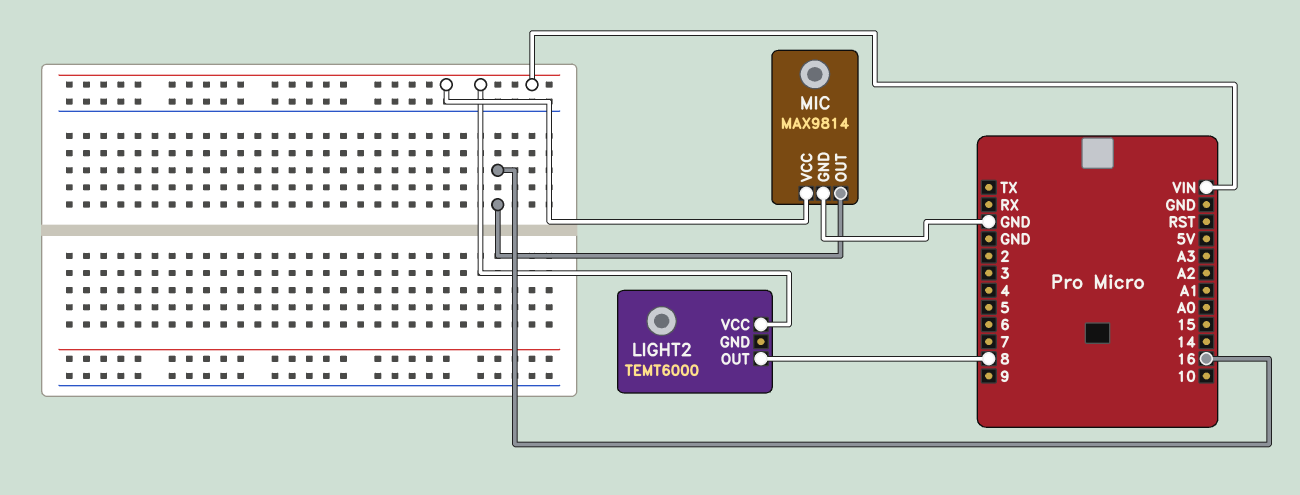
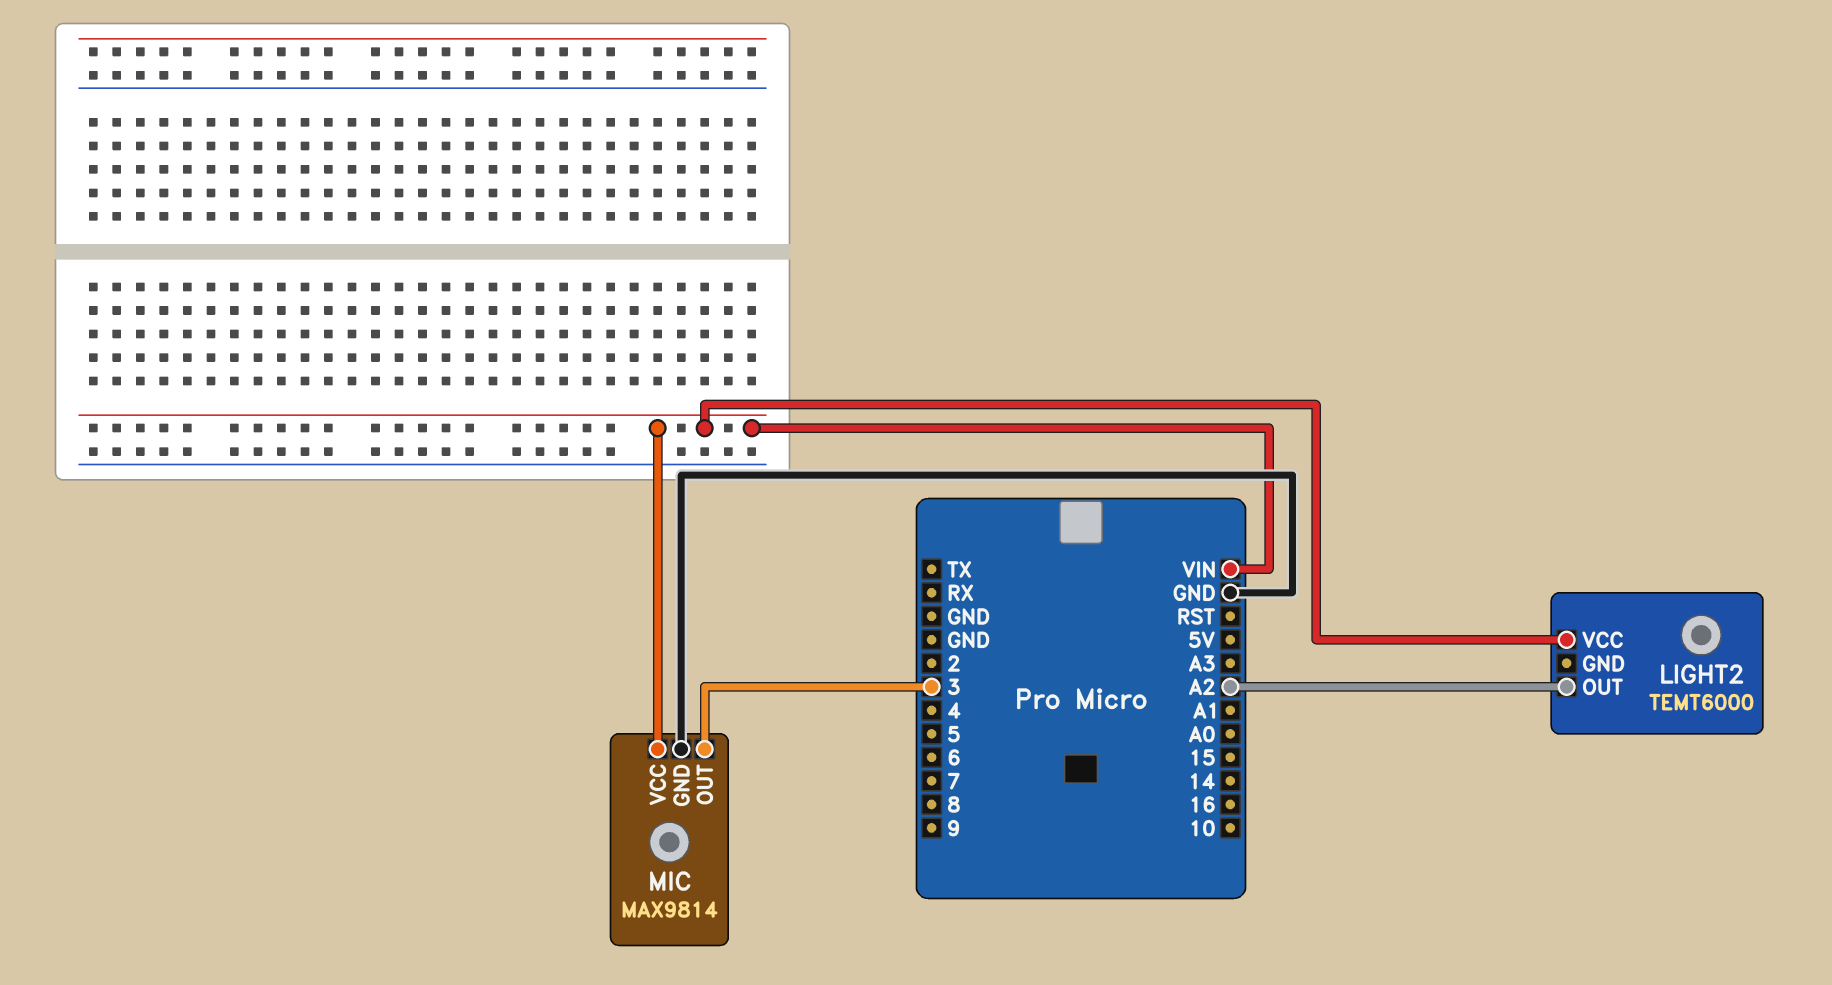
LIGHT2 pin OUT: 8 -> A2
MIC pin OUT: 16 -> 3

